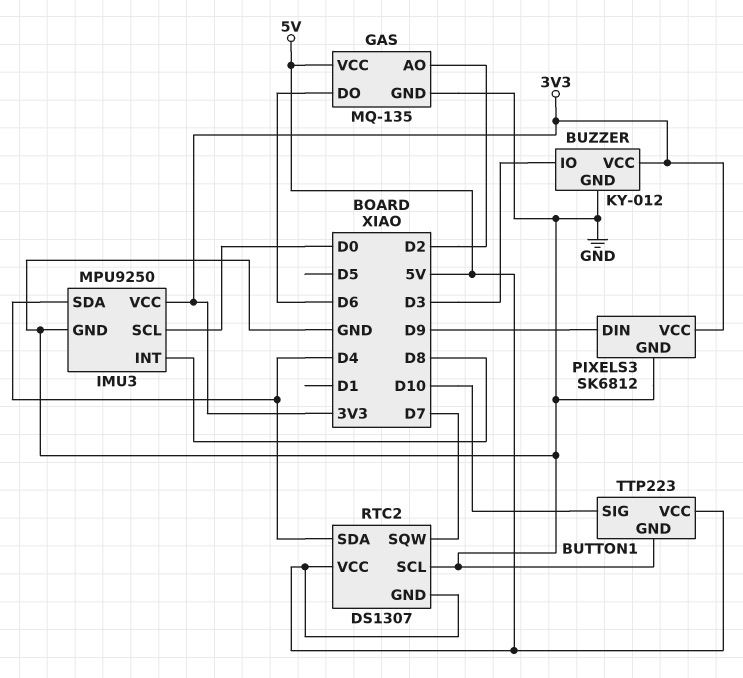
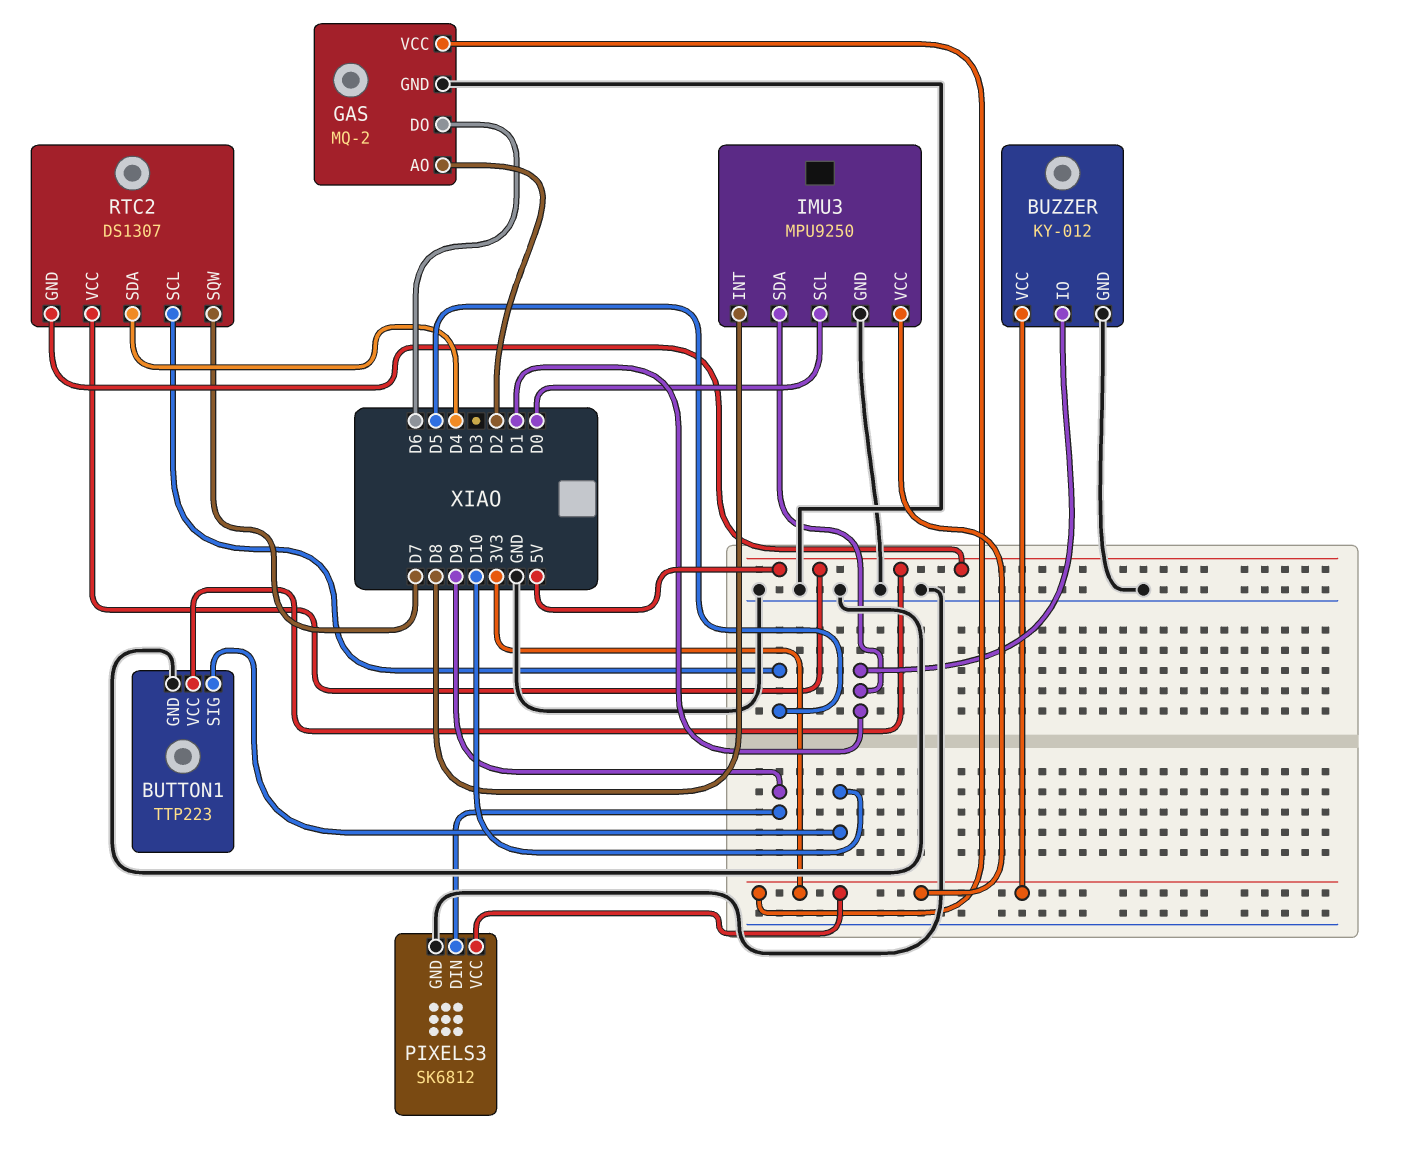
BUZZER pin IO: D3 -> D1
GAS: MQ-135 -> MQ-2
GAS pin VCC: 5V -> 3V3
IMU3 pin SDA: D4 -> D1
RTC2 pin SCL: GND -> D5

